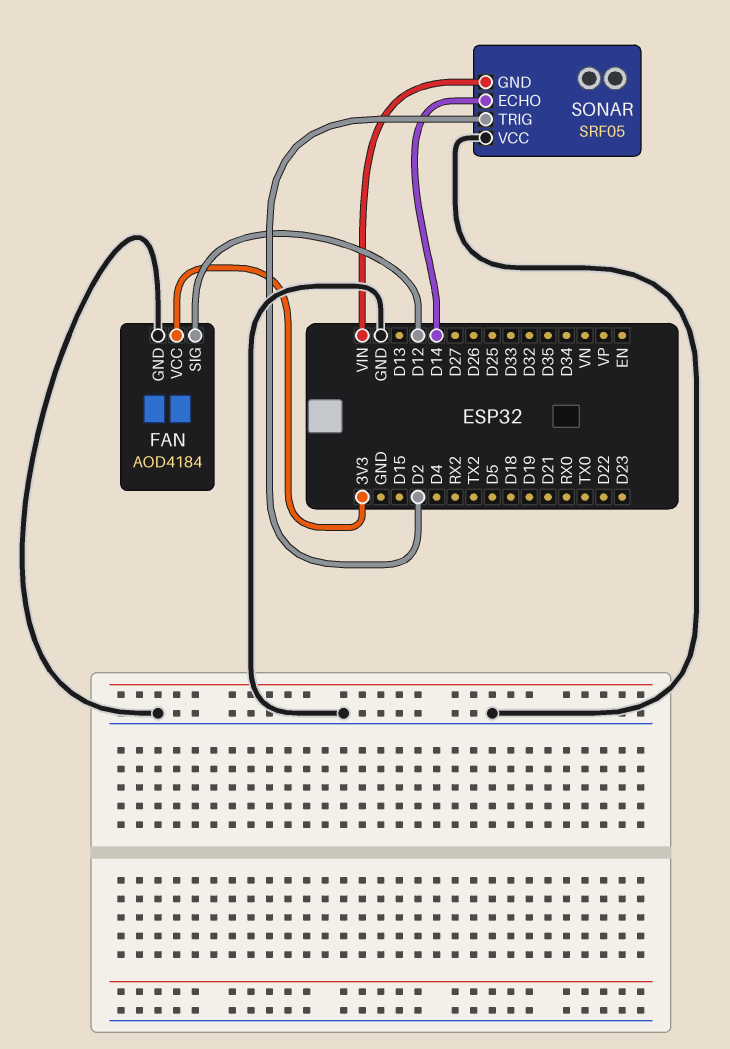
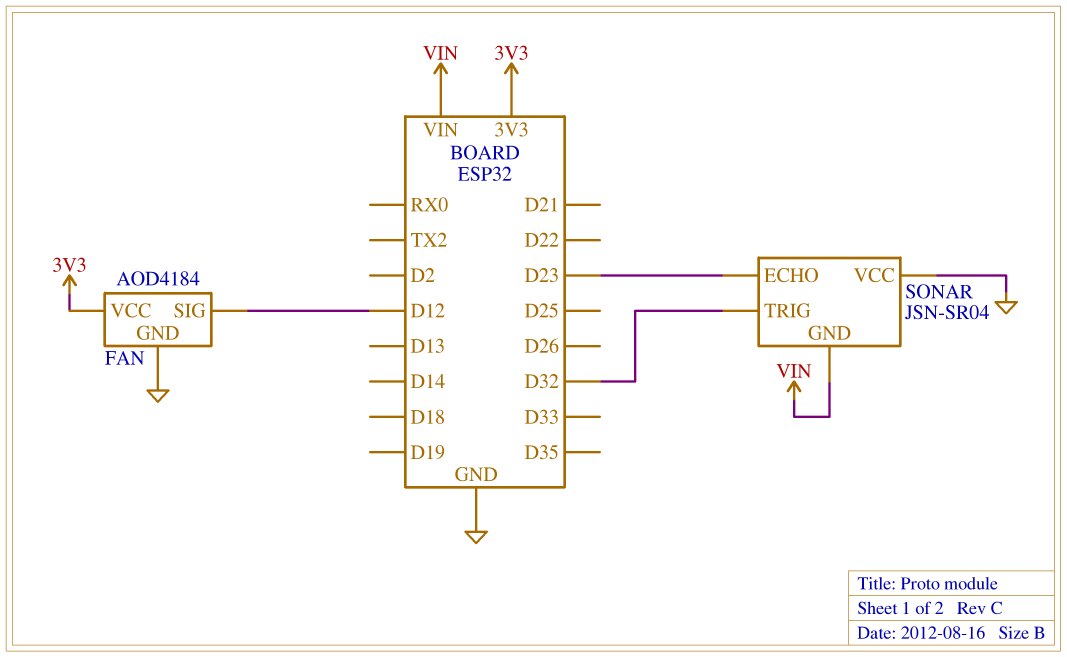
SONAR: SRF05 -> JSN-SR04
SONAR pin ECHO: D14 -> D23
SONAR pin TRIG: D2 -> D32

